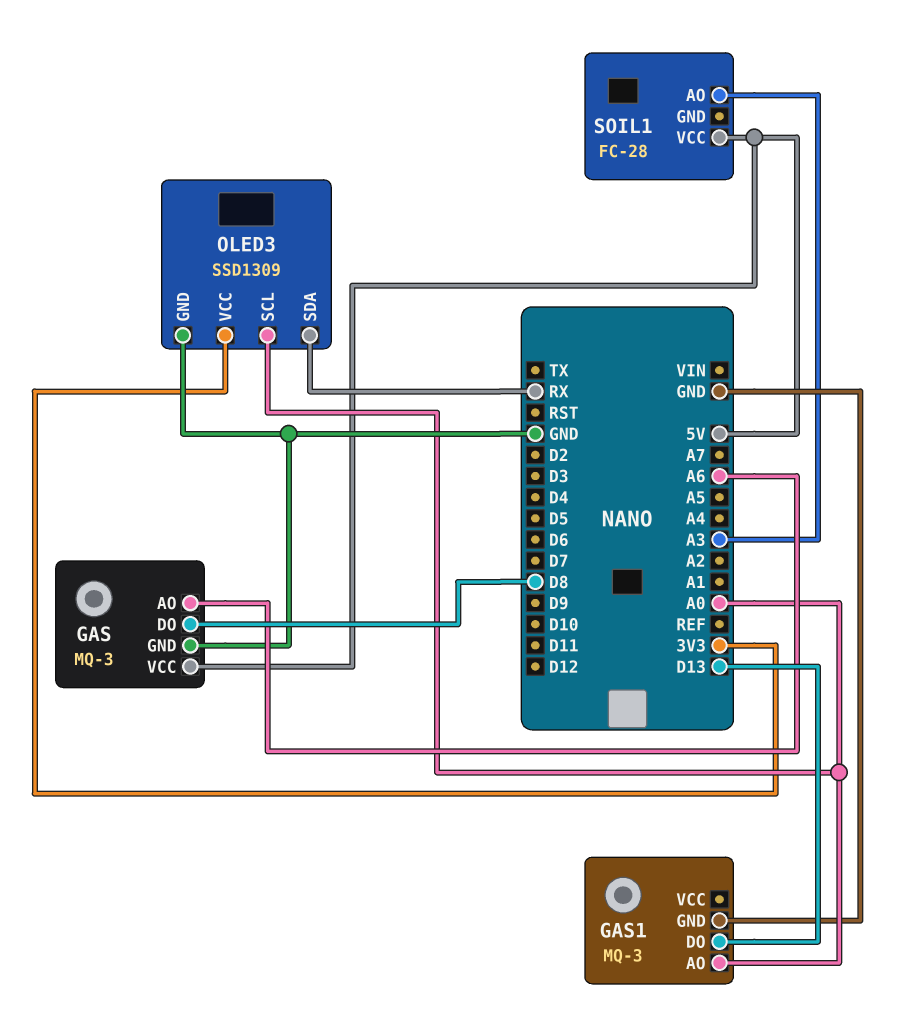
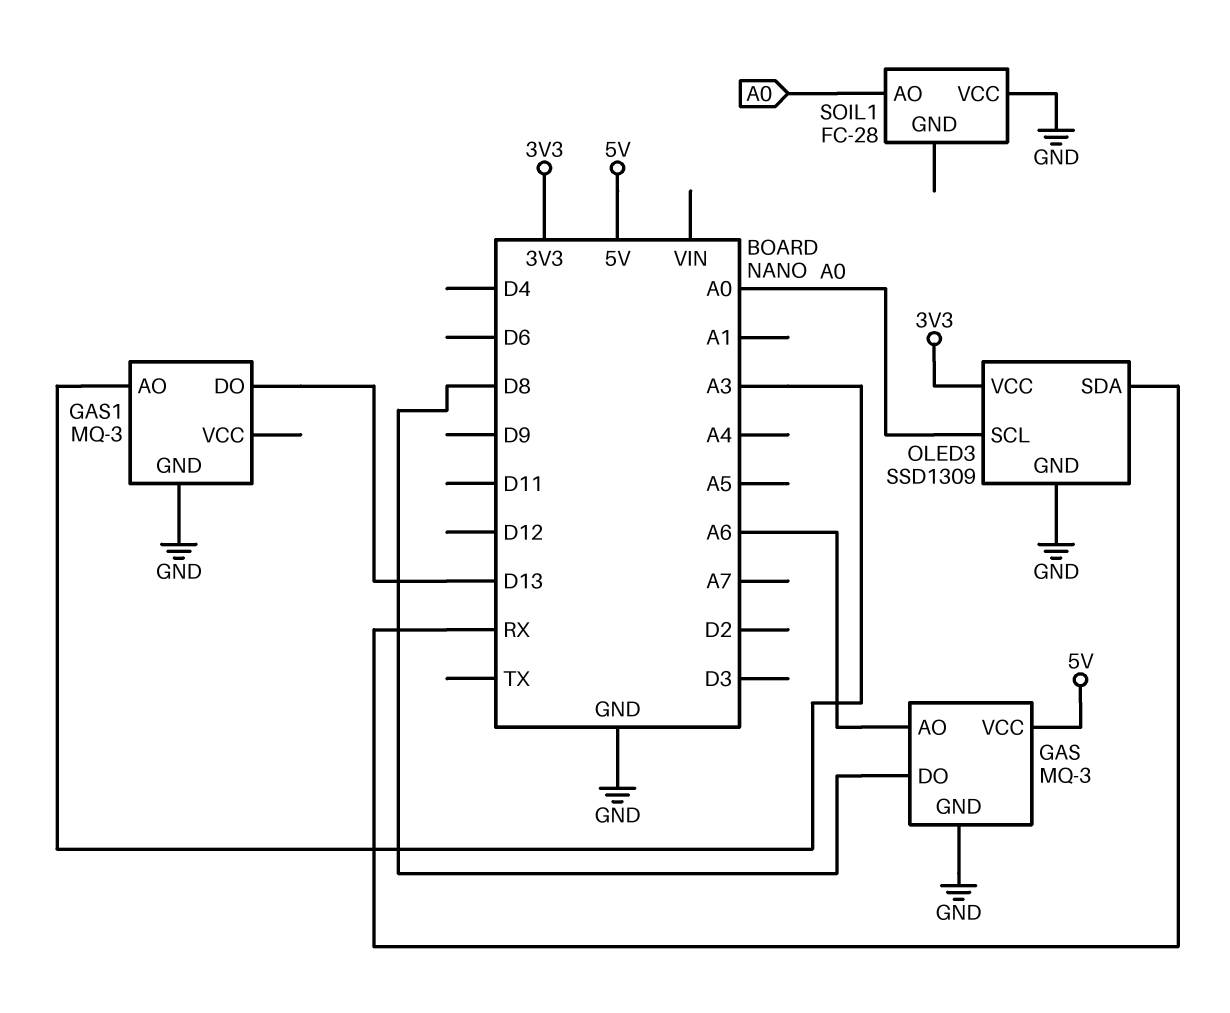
GAS1 pin AO: A0 -> A3
SOIL1 pin AO: A3 -> A0
SOIL1 pin VCC: 5V -> GND

